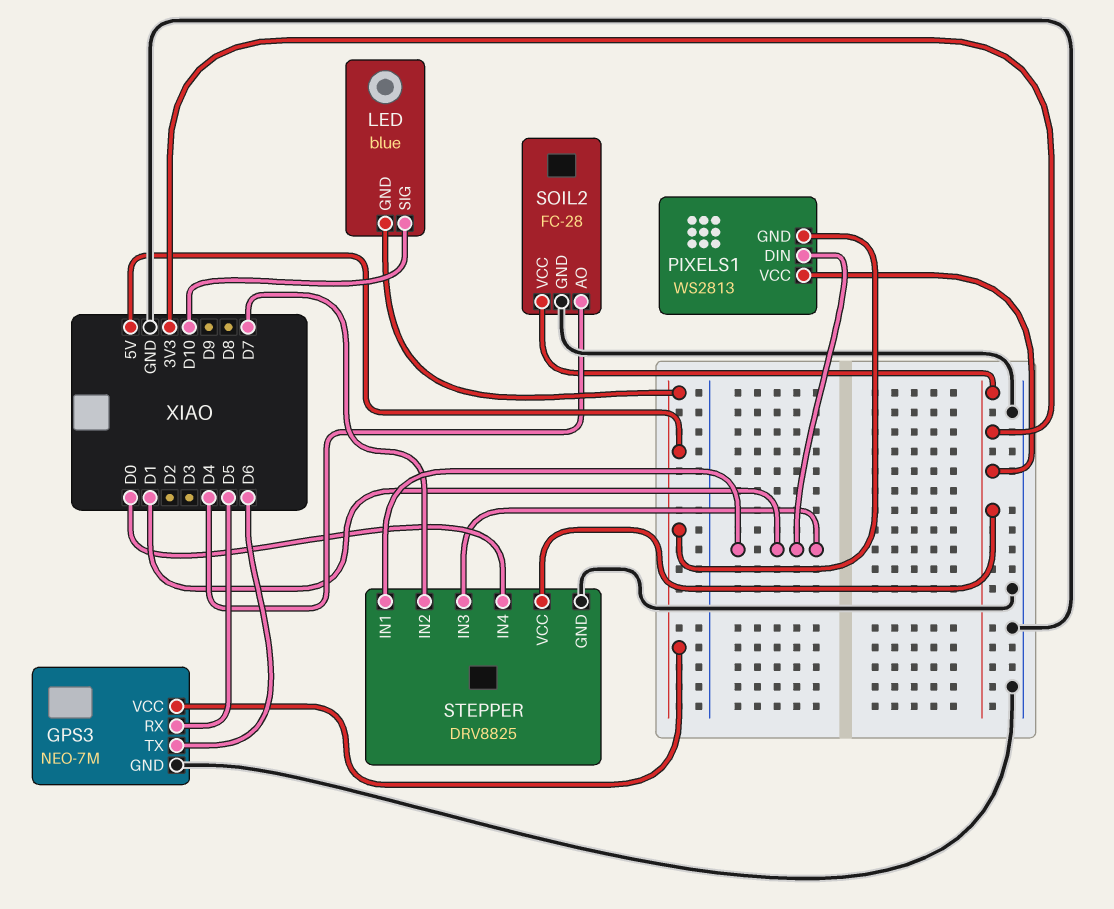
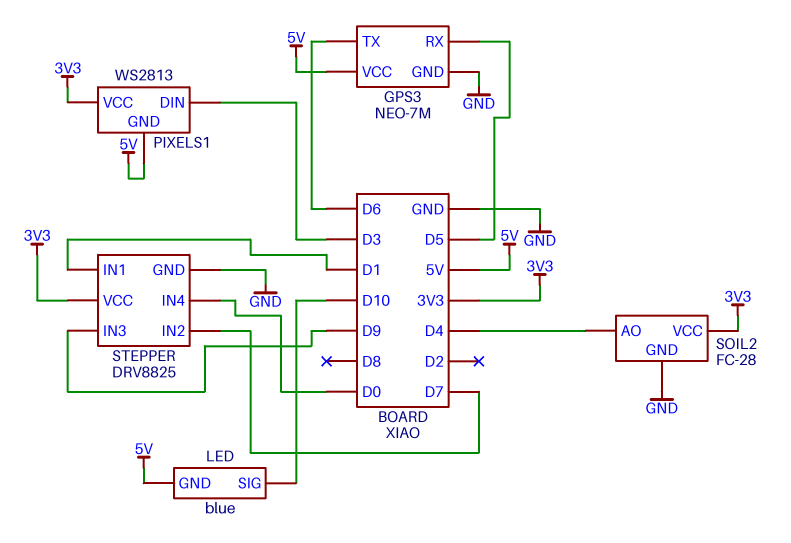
PIXELS1 pin DIN: D1 -> D3
STEPPER pin IN3: D1 -> D9

